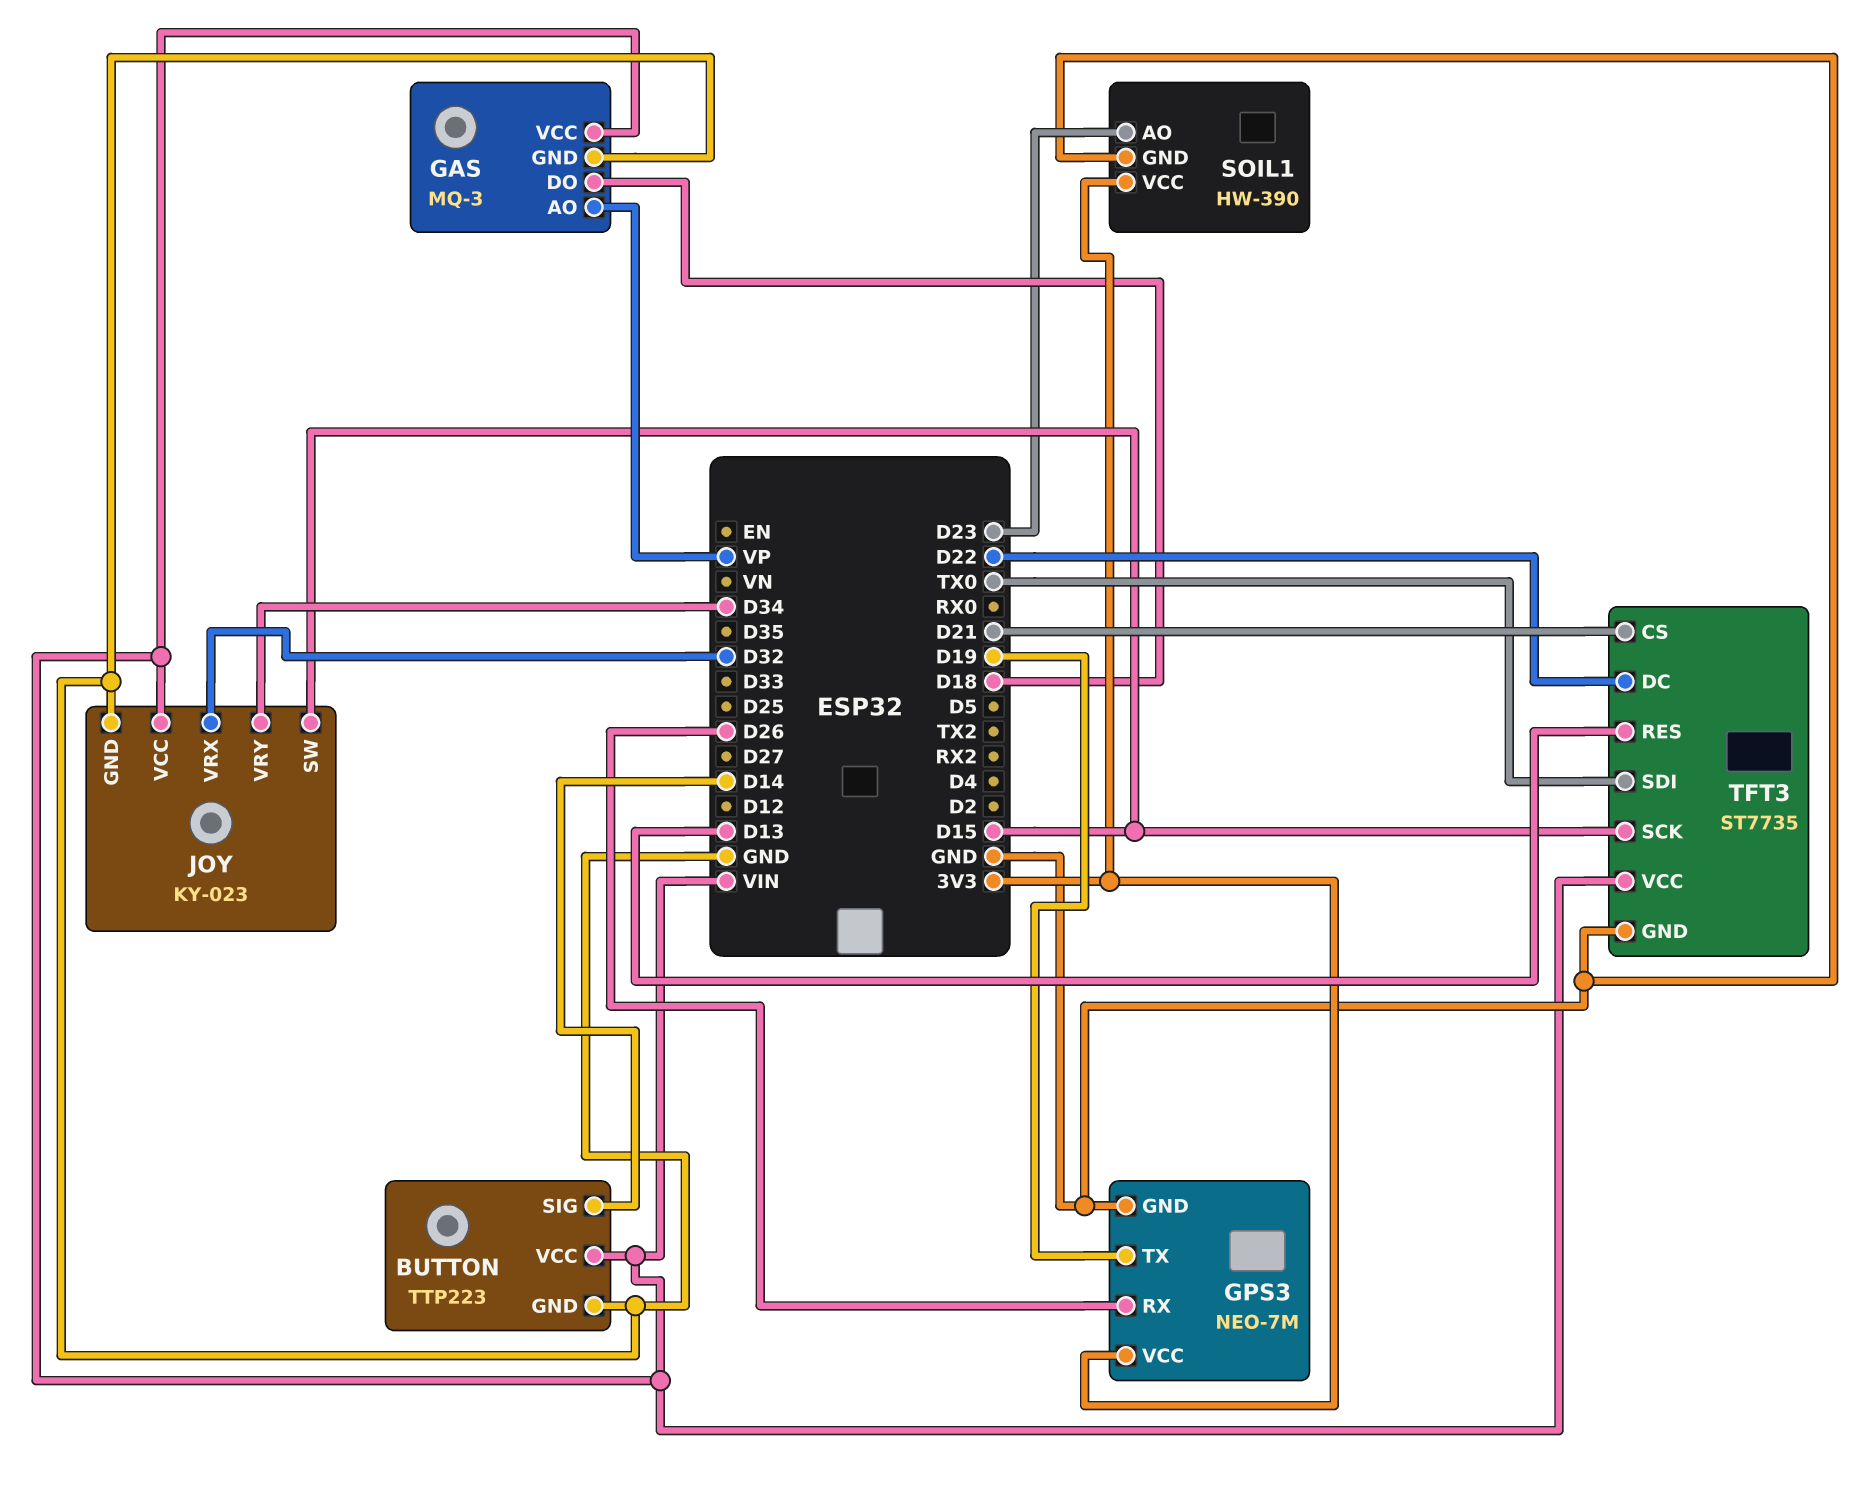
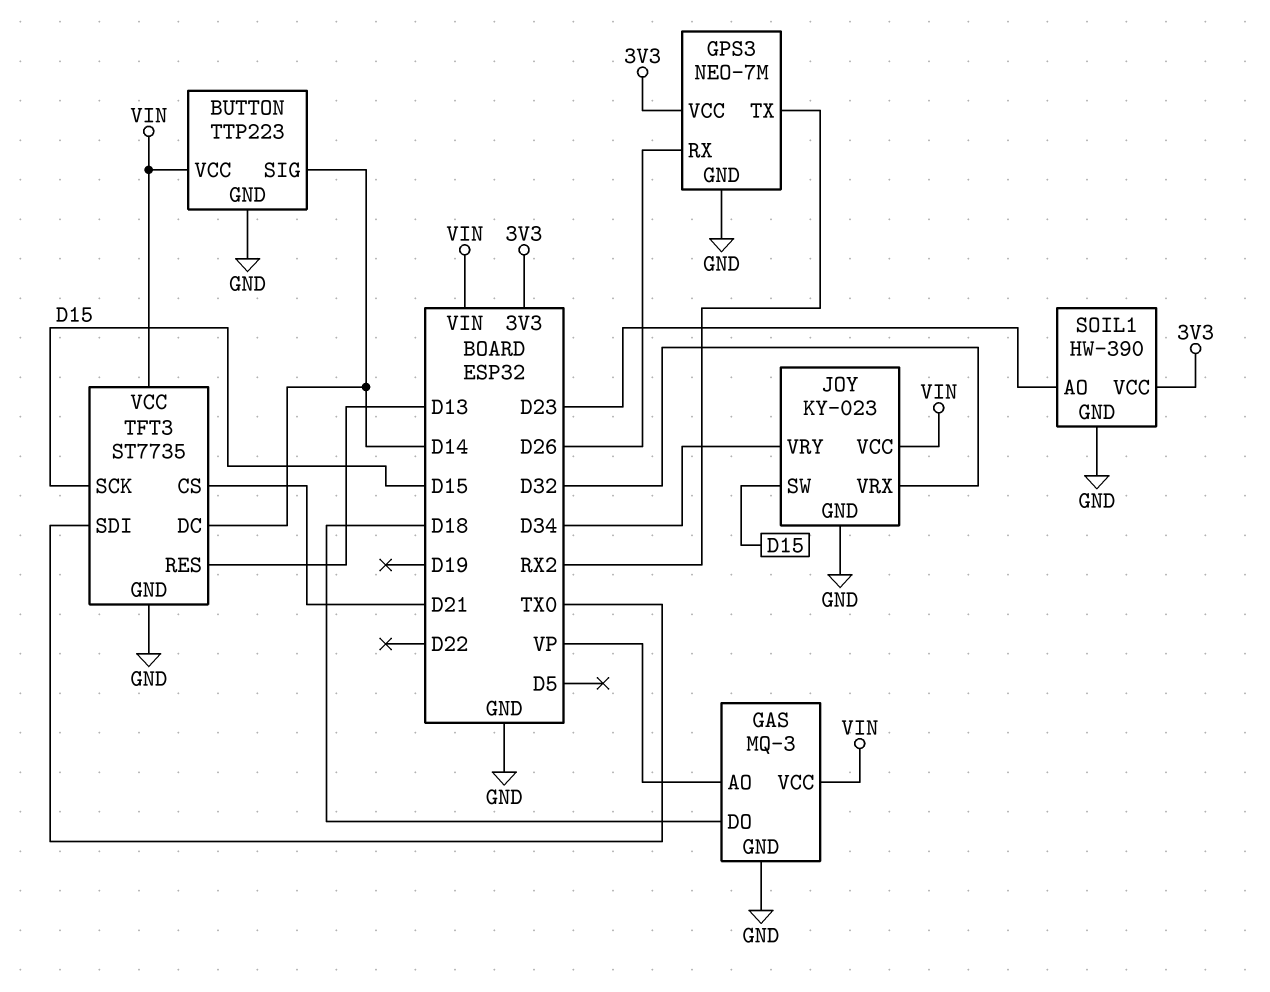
GPS3 pin TX: D19 -> RX2
TFT3 pin DC: D22 -> D14

